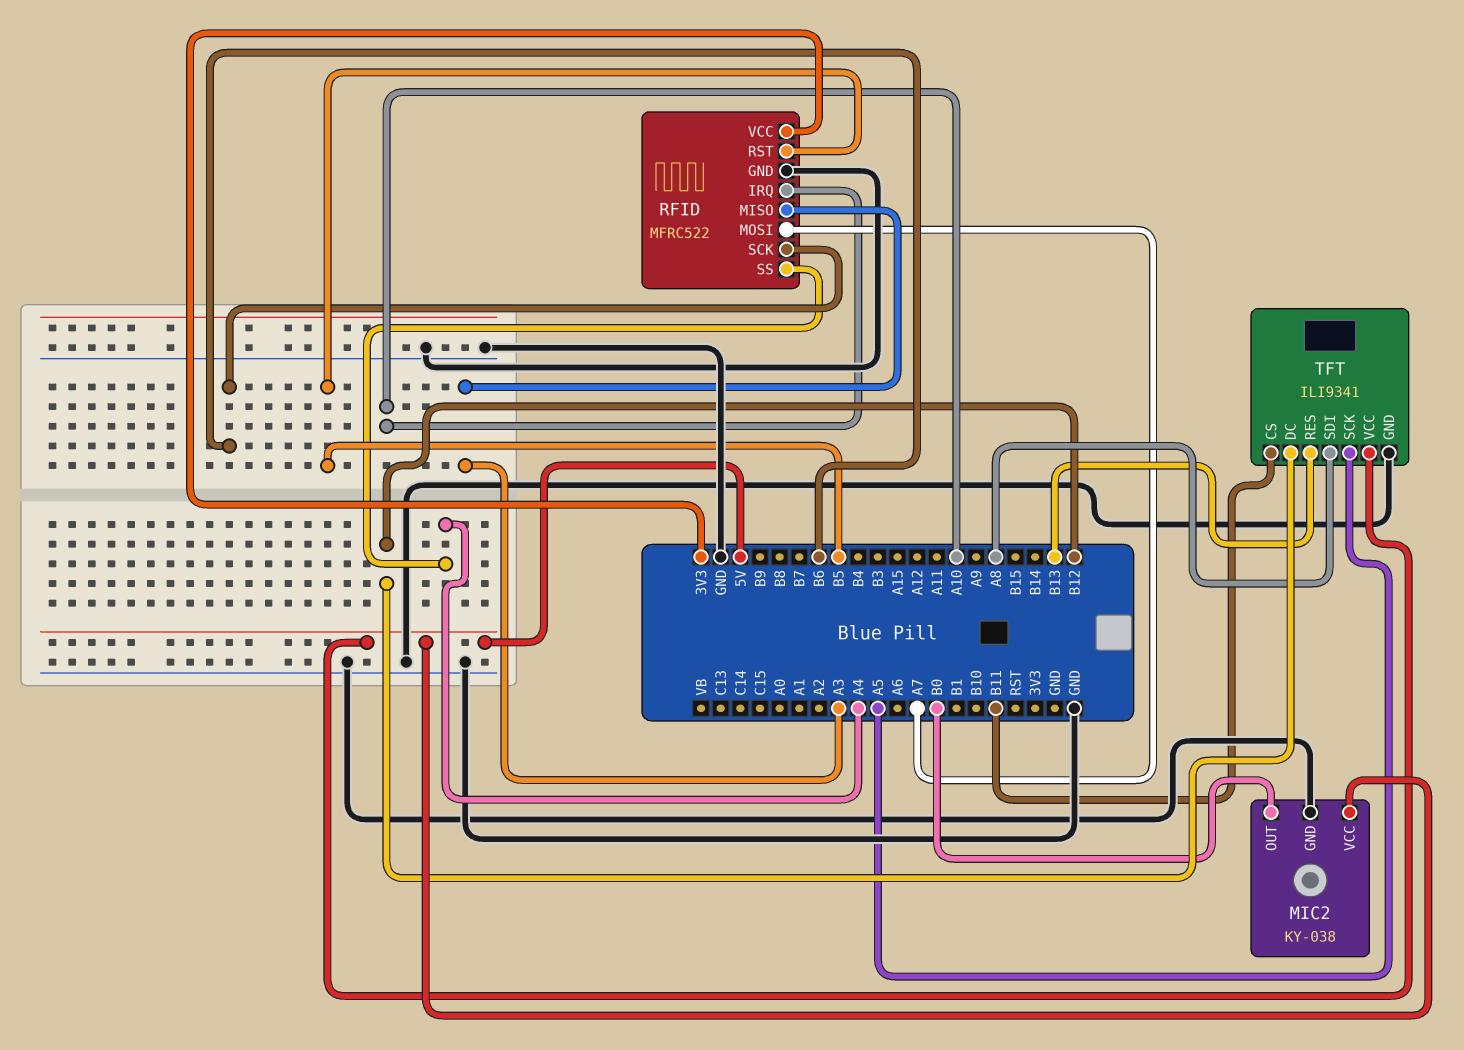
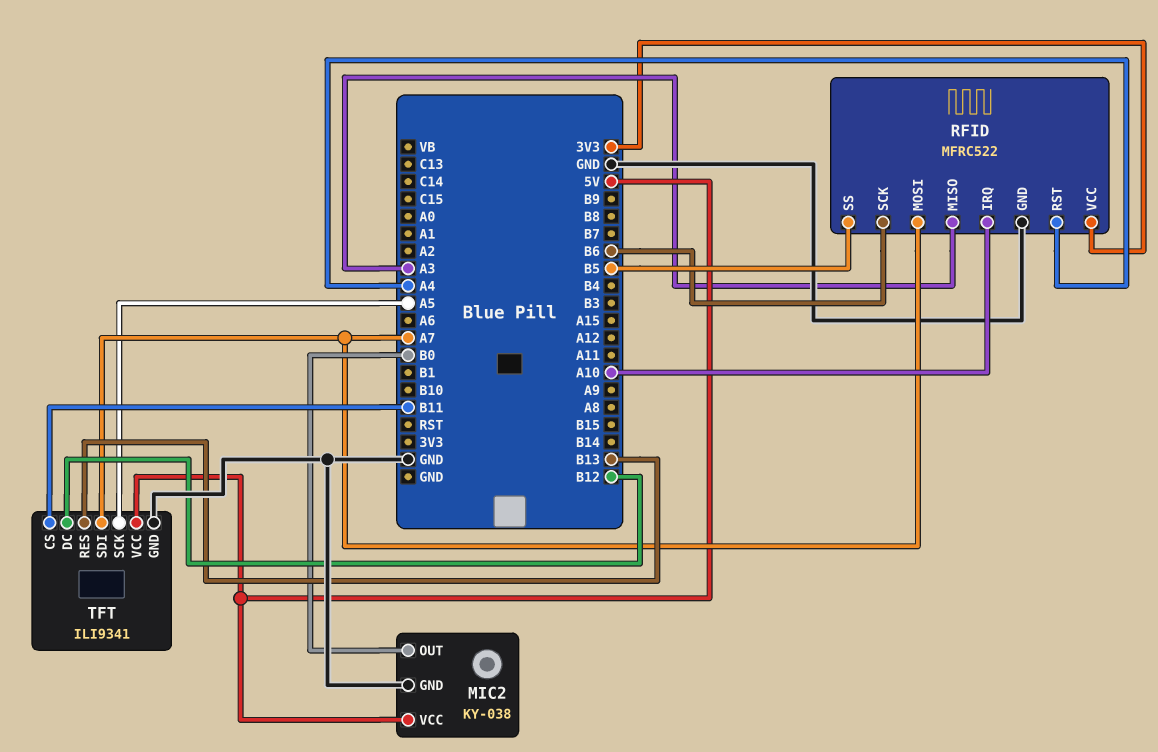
RFID pin RST: B5 -> A4
RFID pin SS: A4 -> B5
TFT pin SDI: A8 -> A7

